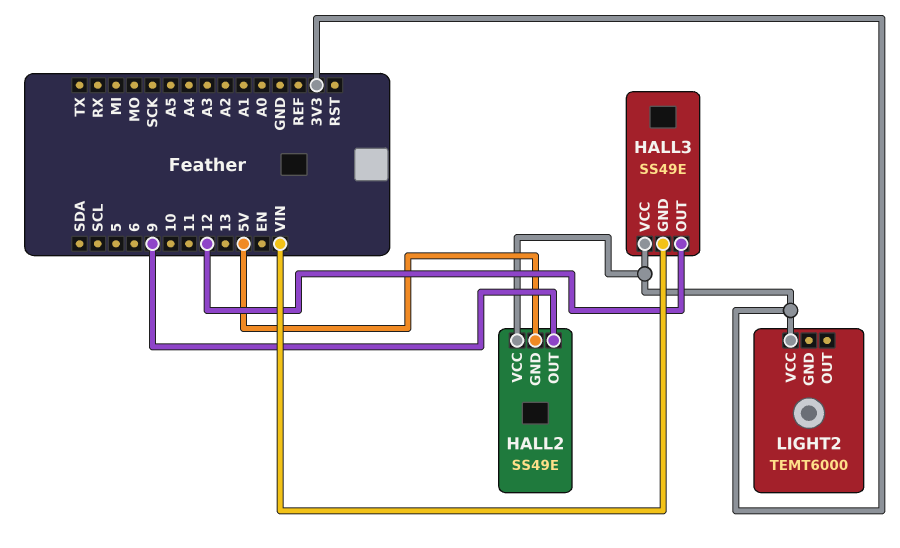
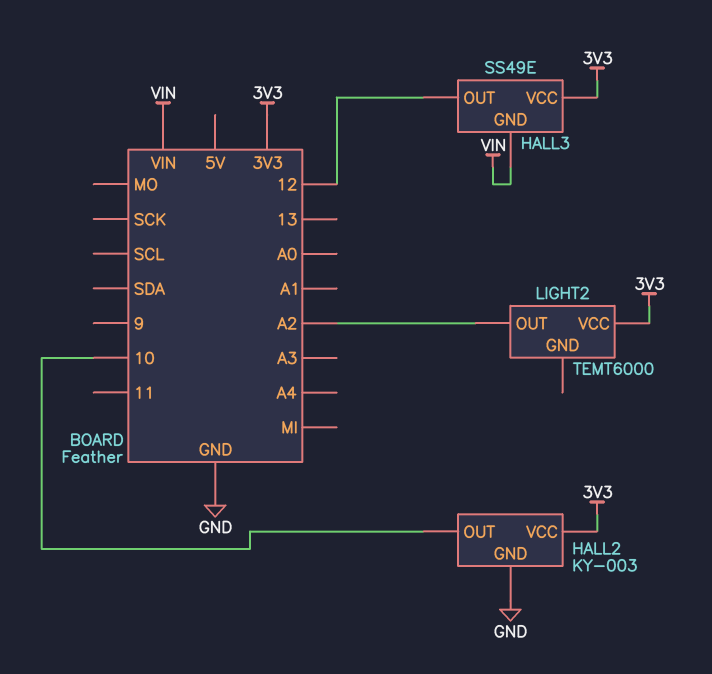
HALL2: SS49E -> KY-003
HALL2 pin GND: 5V -> GND
HALL2 pin OUT: 9 -> 10
LIGHT2 pin OUT: none -> A2

